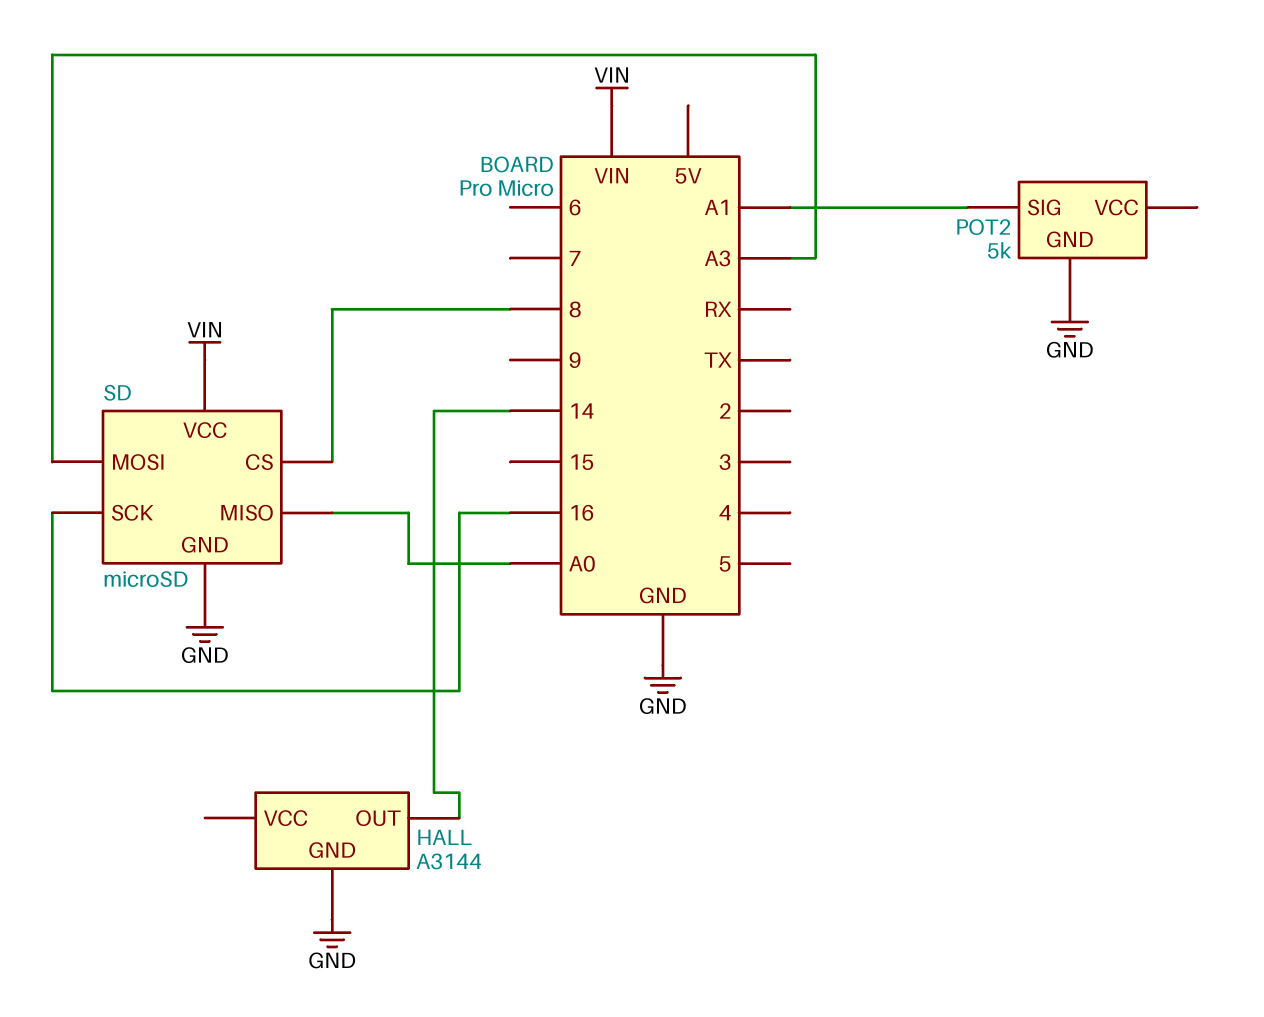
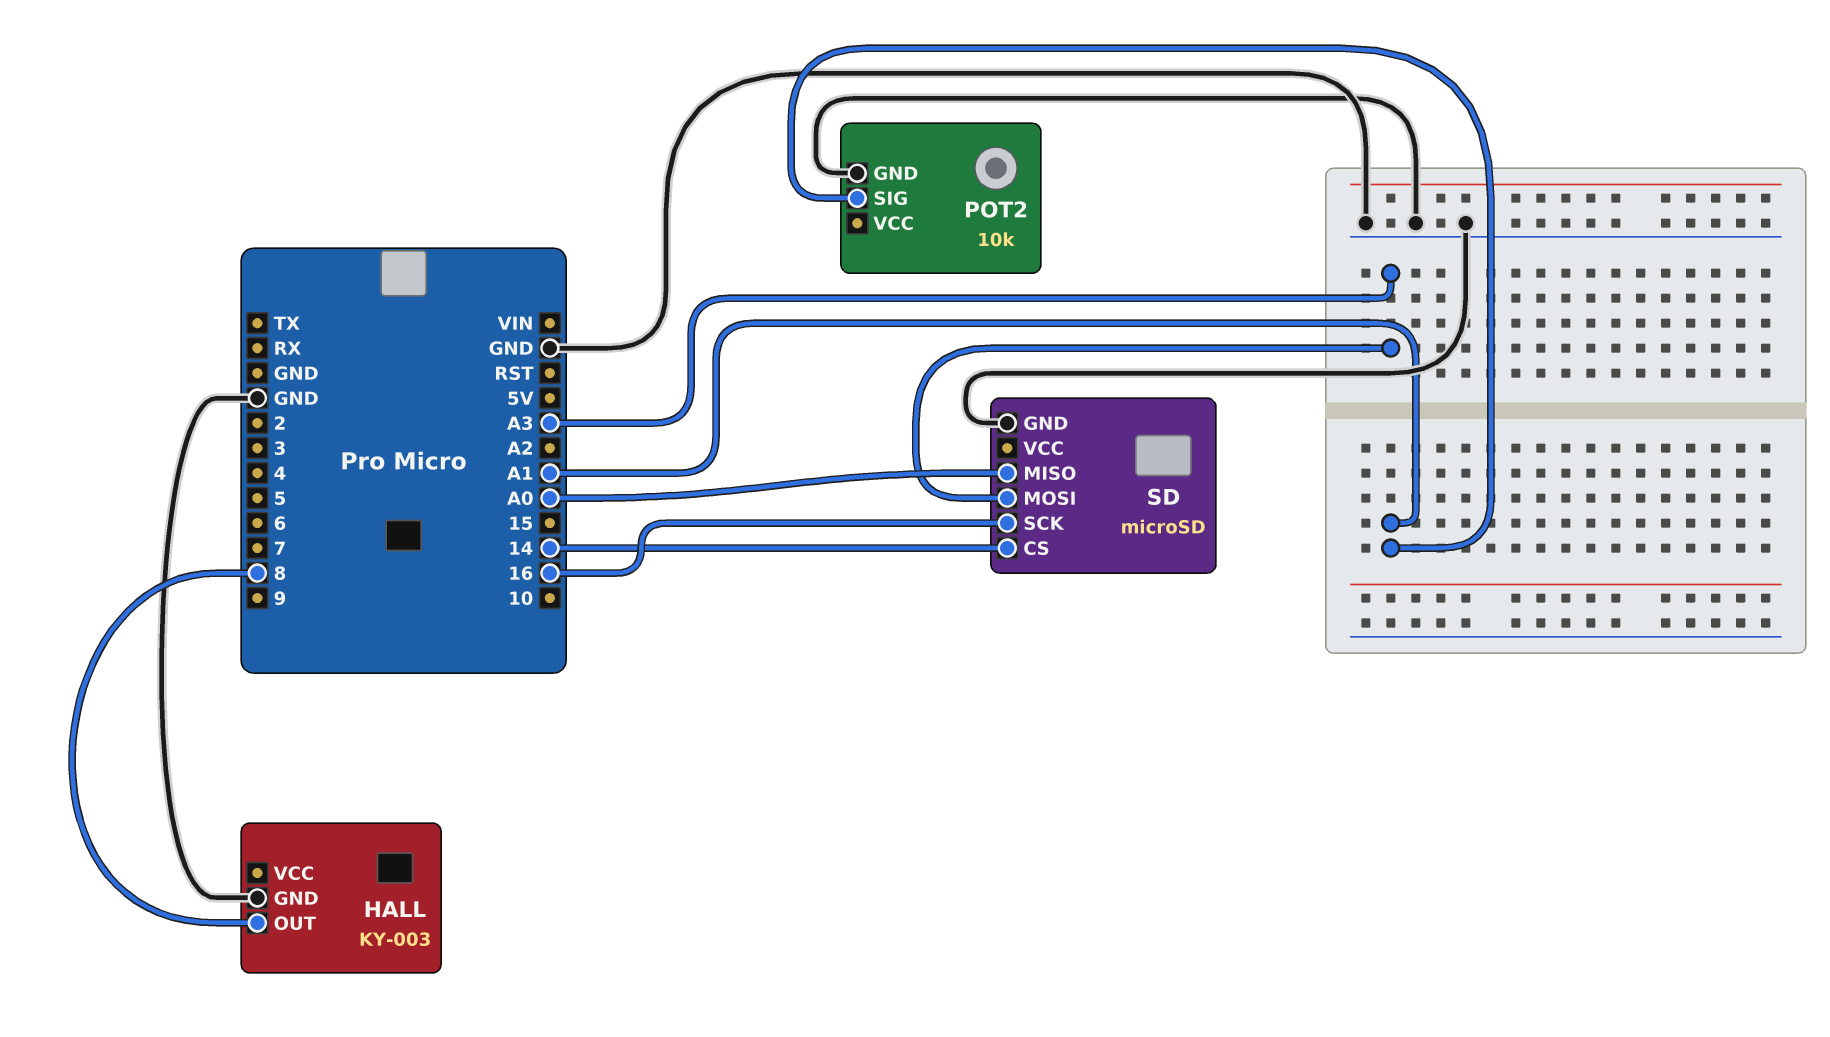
HALL: A3144 -> KY-003
HALL pin OUT: 14 -> 8
POT2: 5k -> 10k
SD pin CS: 8 -> 14
SD pin VCC: VIN -> none

